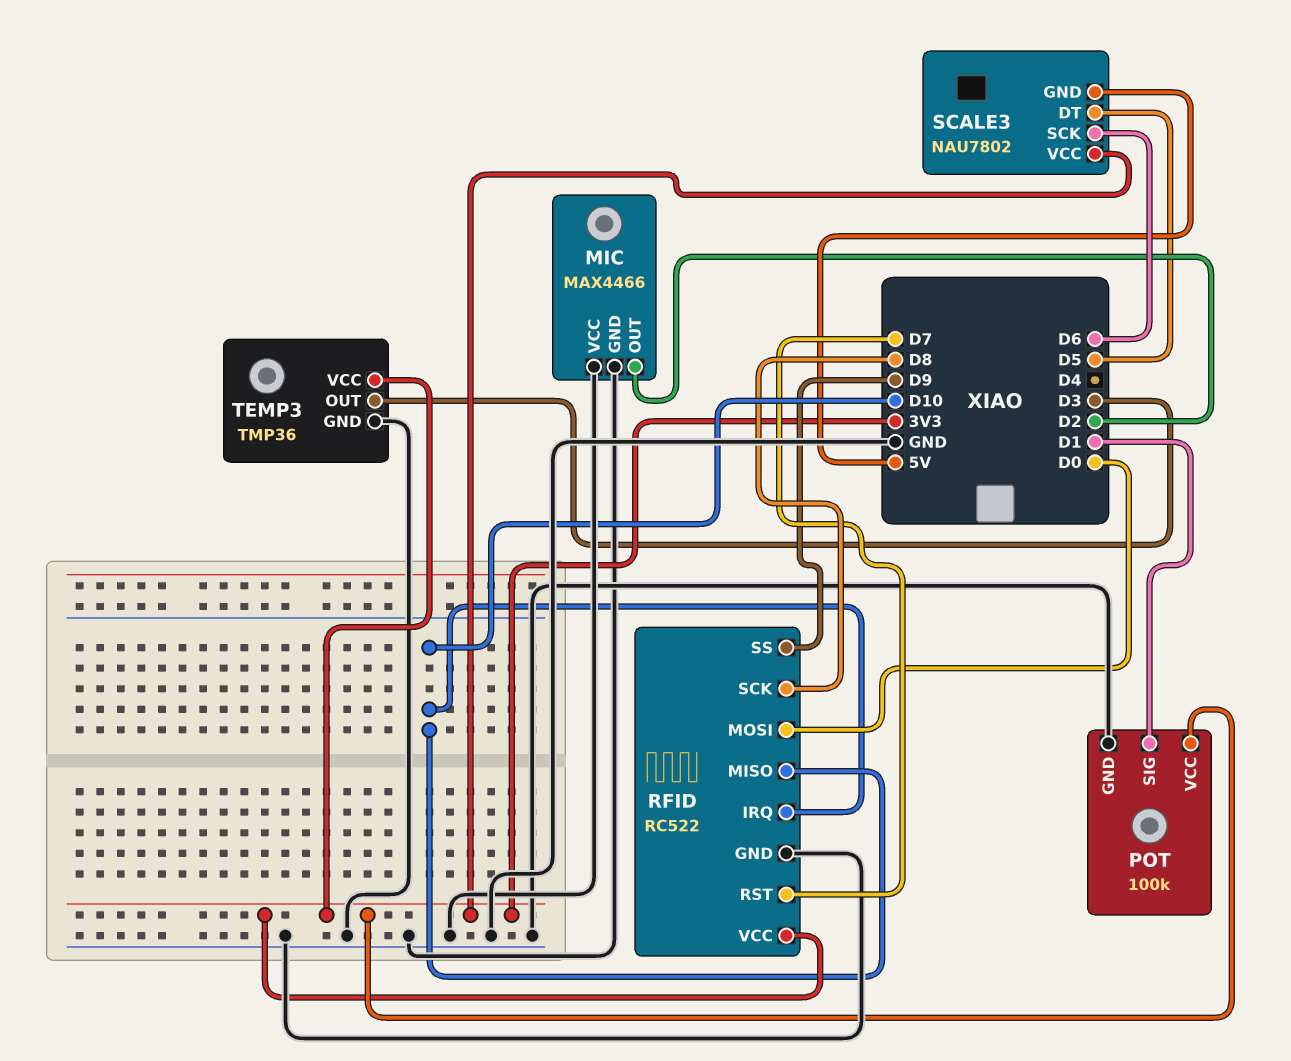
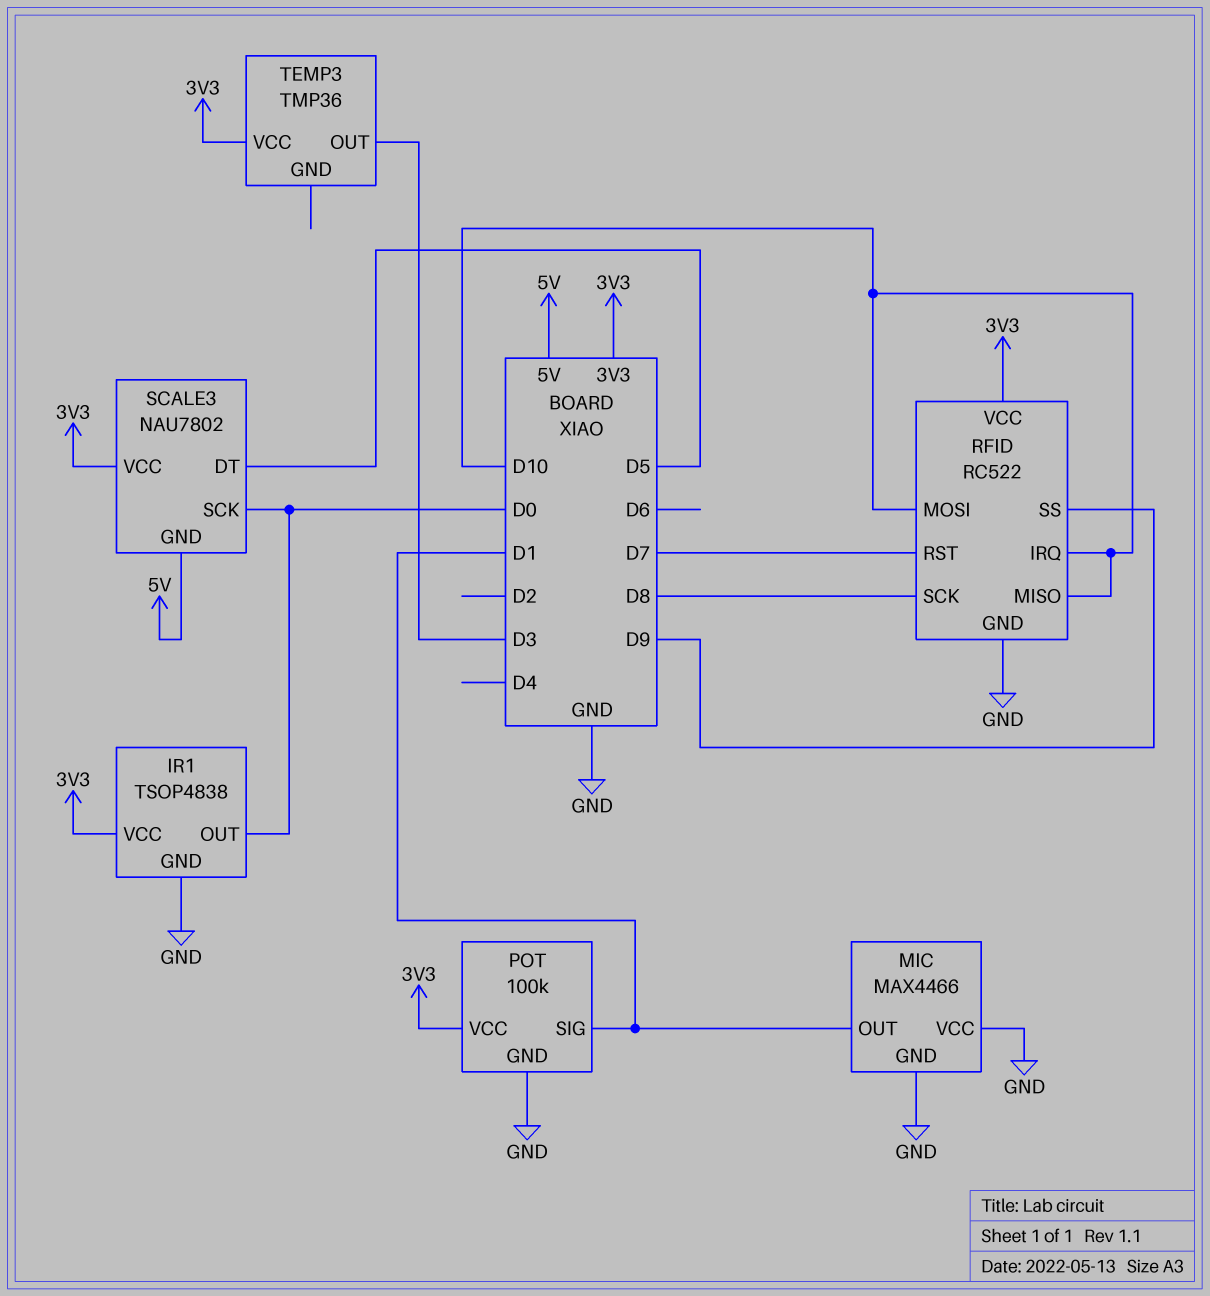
IR1: none -> TSOP4838
IR1 pin GND: none -> GND
IR1 pin OUT: none -> D0
IR1 pin VCC: none -> 3V3
MIC pin OUT: D2 -> D1
RFID pin MOSI: D0 -> D10
SCALE3 pin SCK: D6 -> D0
TEMP3 pin GND: GND -> none

